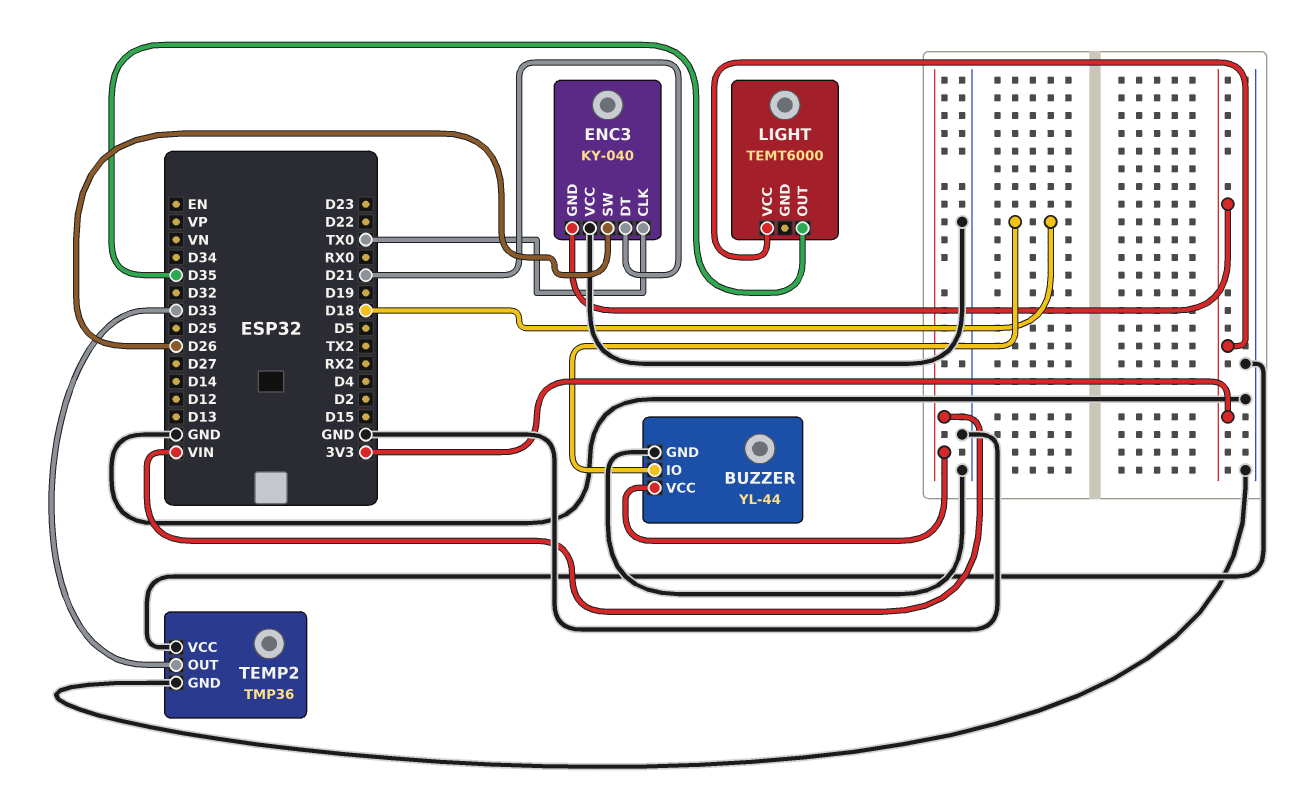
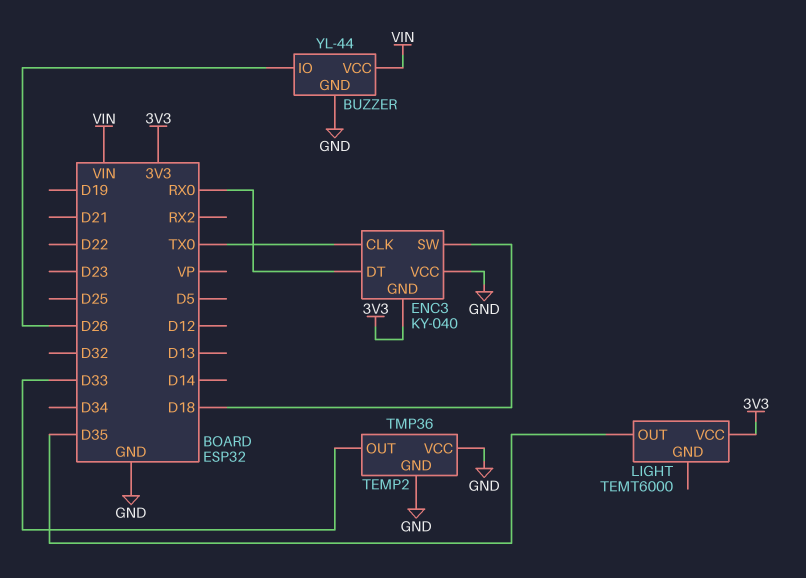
BUZZER pin IO: D18 -> D26
ENC3 pin DT: D21 -> RX0
ENC3 pin SW: D26 -> D18

